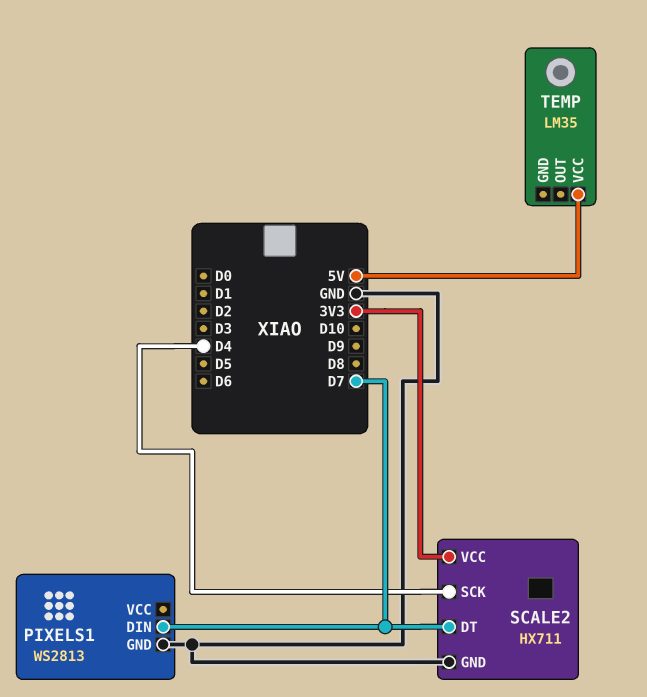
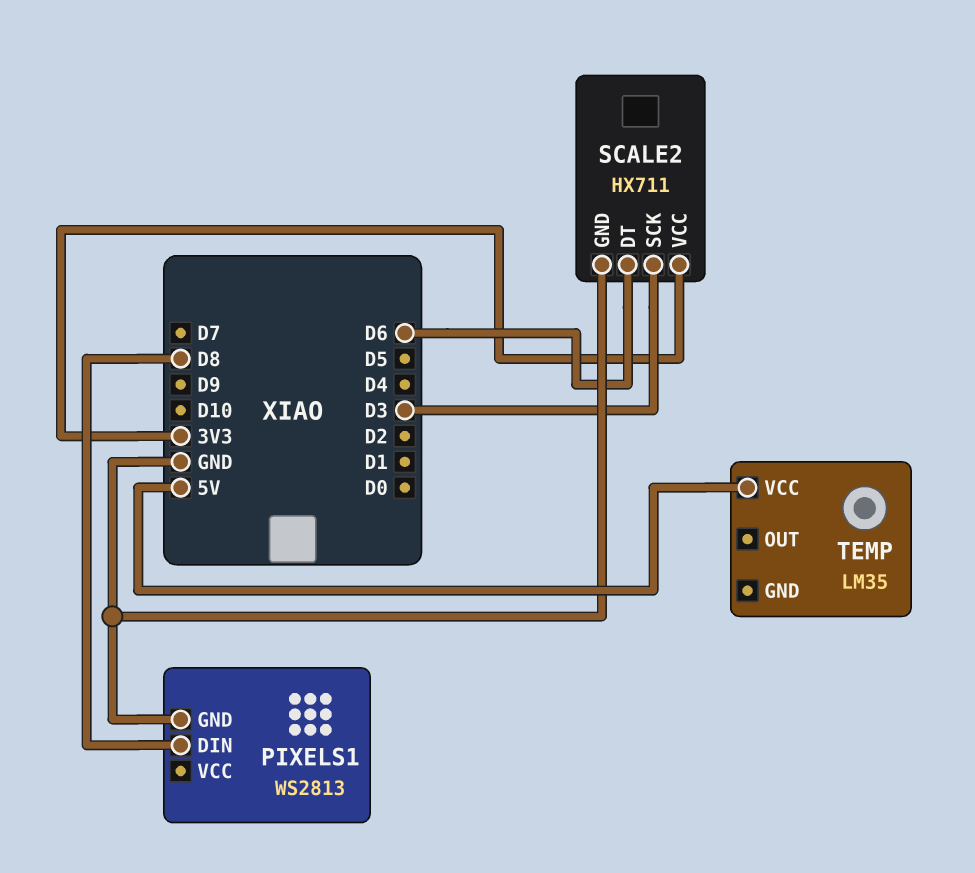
PIXELS1 pin DIN: D7 -> D8
SCALE2 pin DT: D7 -> D6
SCALE2 pin SCK: D4 -> D3

